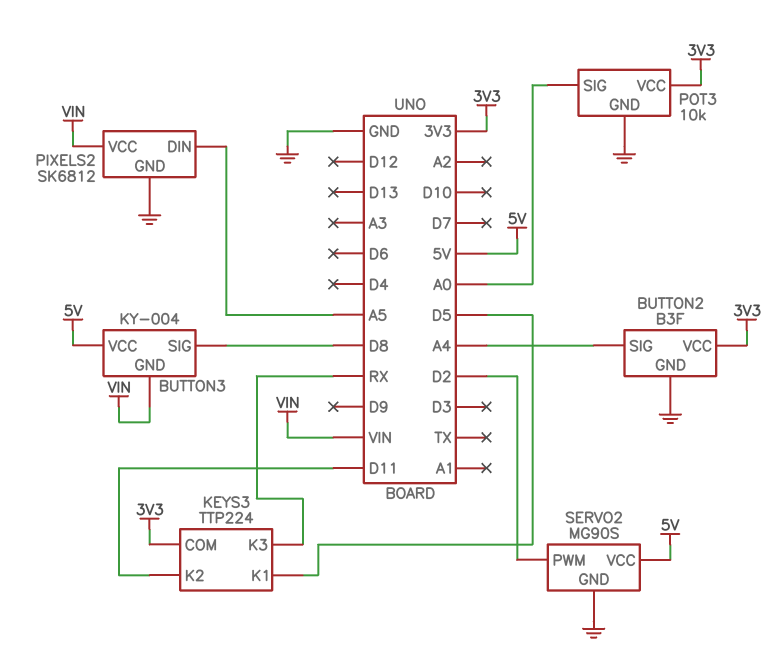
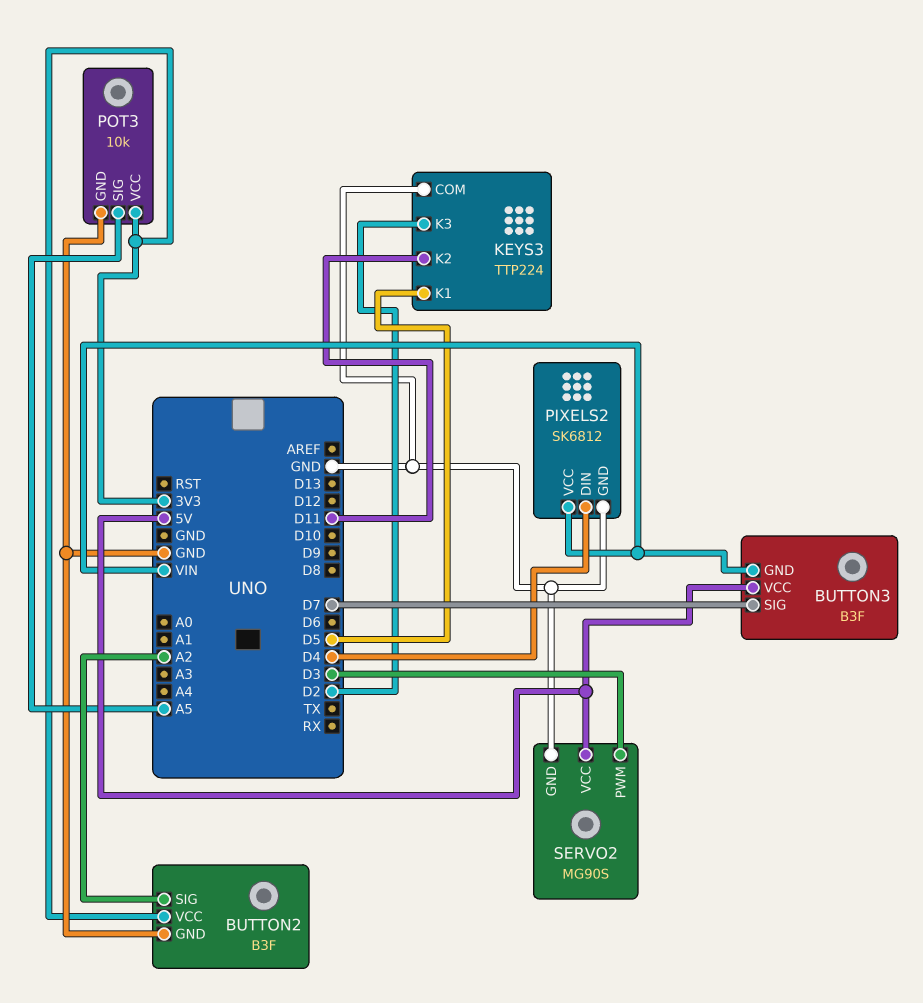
BUTTON2 pin SIG: A4 -> A2
BUTTON3: KY-004 -> B3F
BUTTON3 pin SIG: D8 -> D7
KEYS3 pin COM: 3V3 -> GND
KEYS3 pin K3: RX -> D2
PIXELS2 pin DIN: A5 -> D4
POT3 pin SIG: A0 -> A5
SERVO2 pin PWM: D2 -> D3

